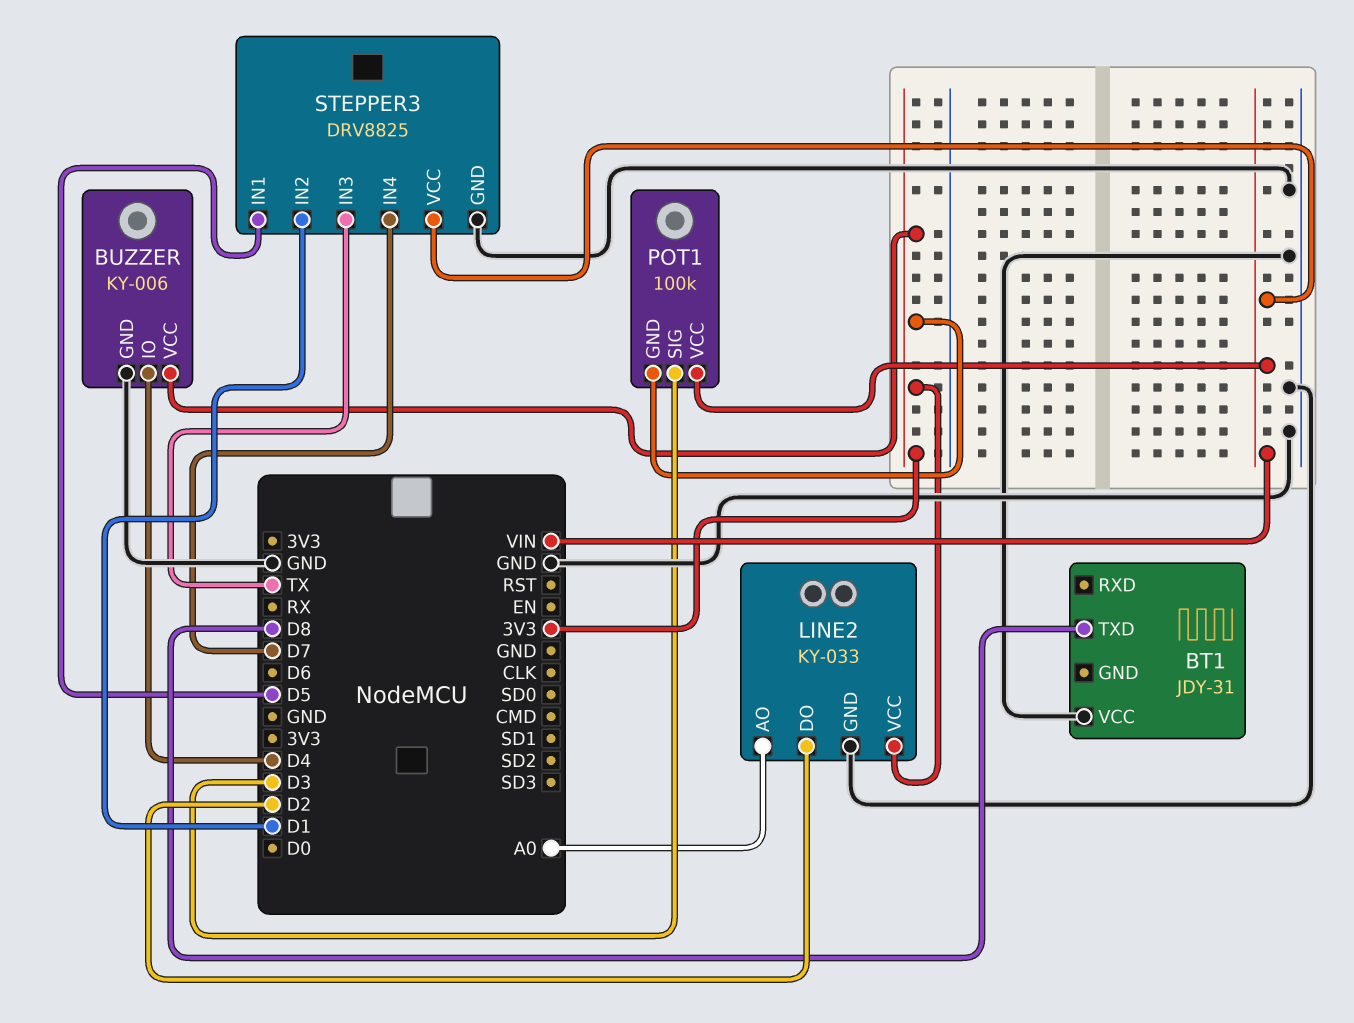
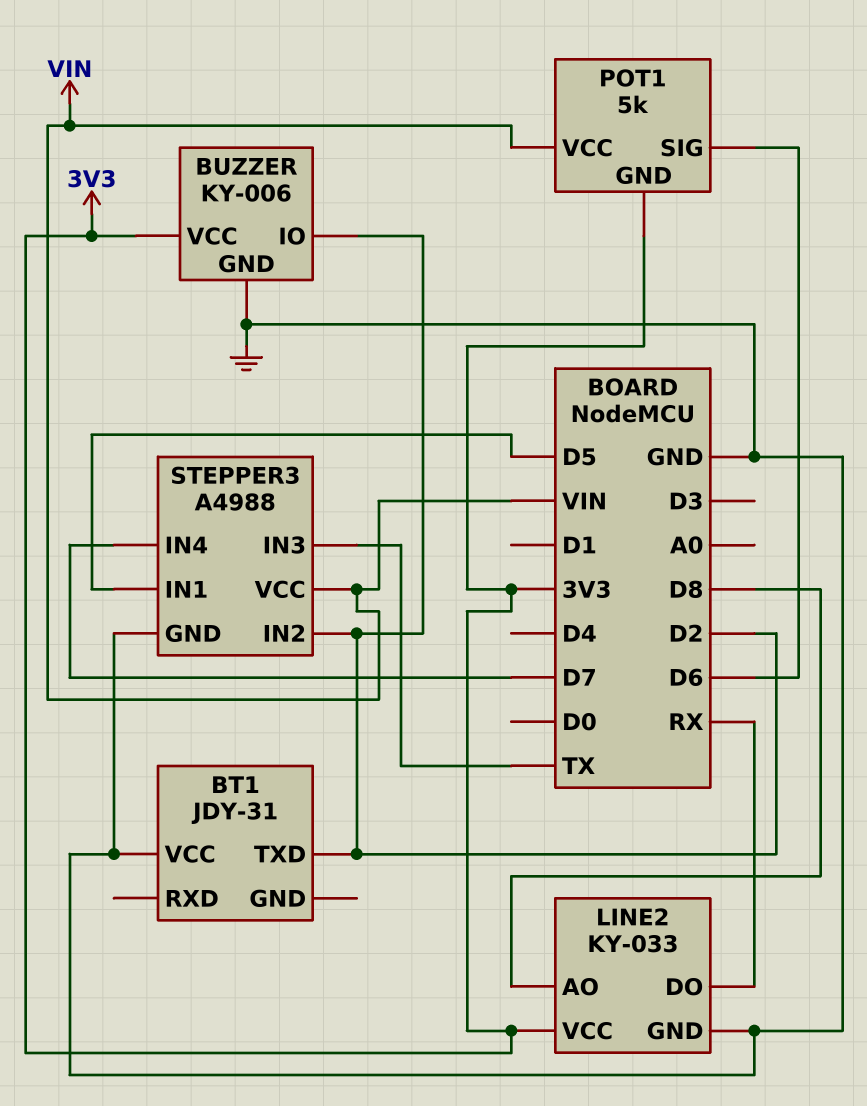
BT1 pin TXD: D8 -> D2
BUZZER pin IO: D4 -> D2
LINE2 pin AO: A0 -> D8
LINE2 pin DO: D2 -> RX
POT1: 100k -> 5k
POT1 pin SIG: D3 -> D6
STEPPER3: DRV8825 -> A4988
STEPPER3 pin IN2: D1 -> D2

